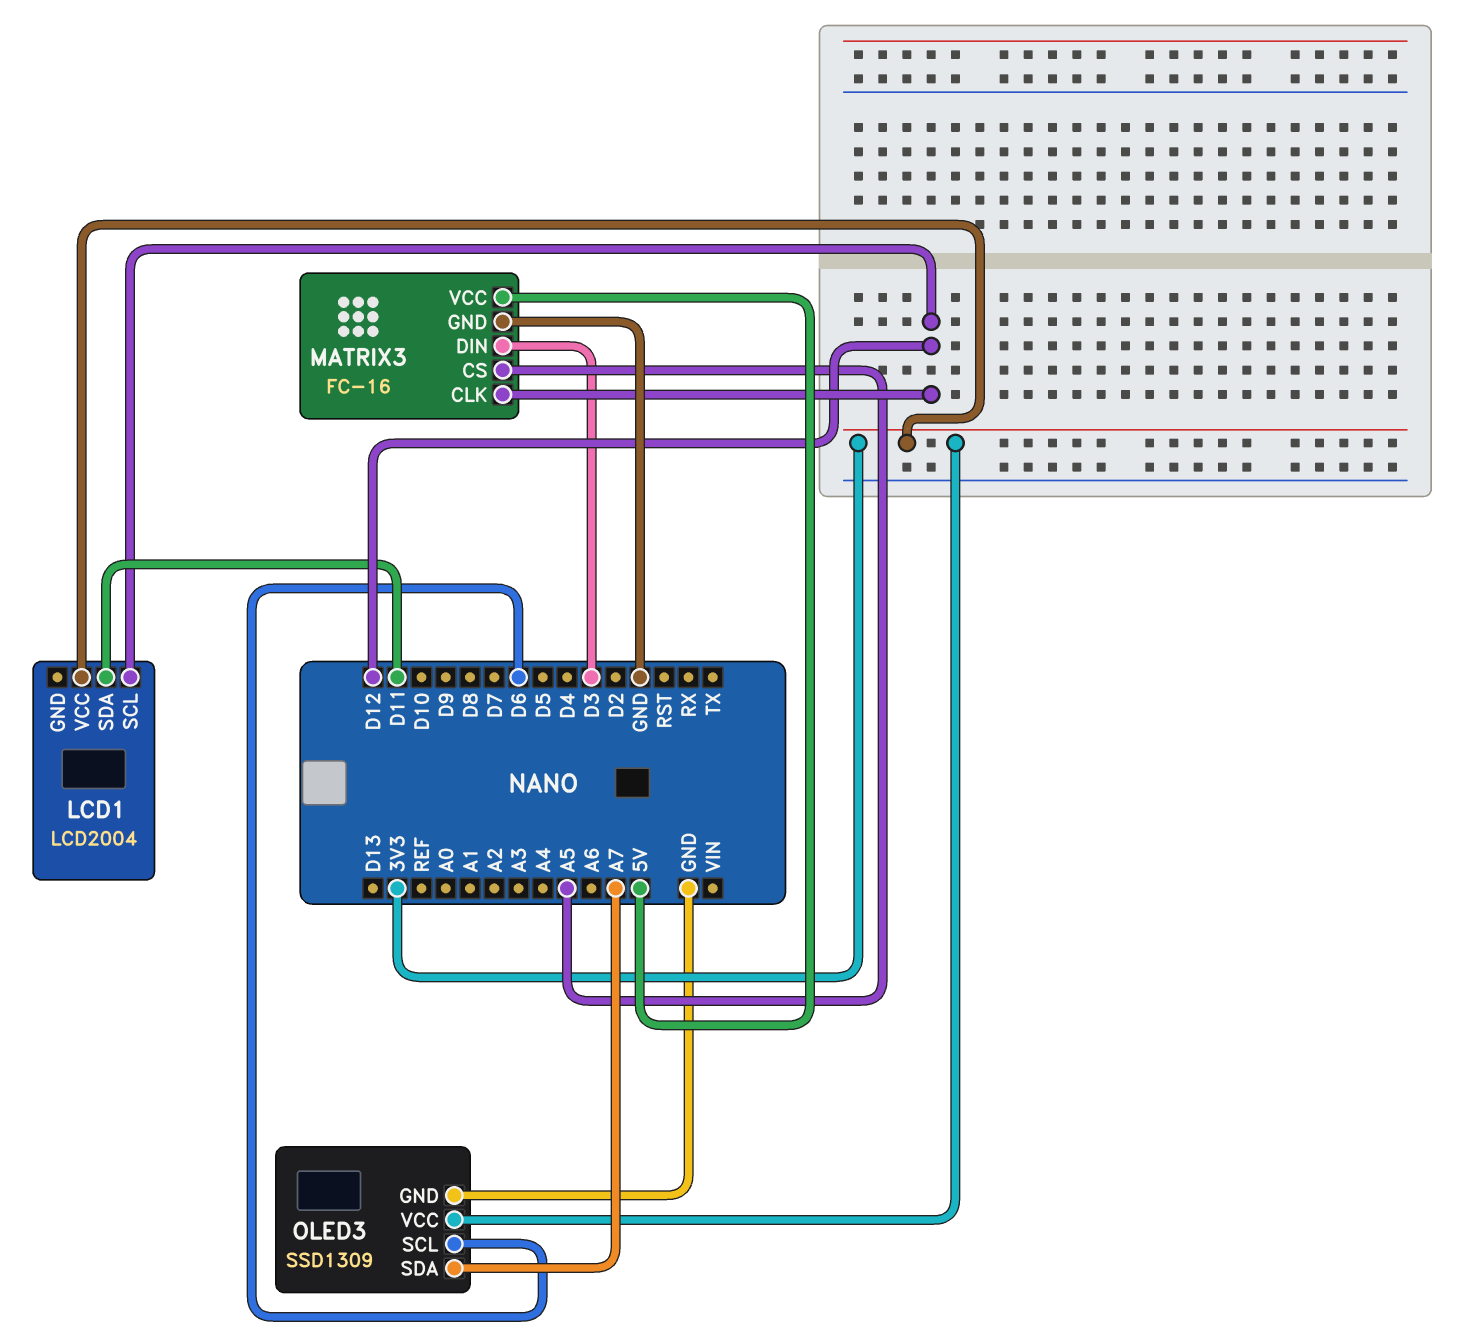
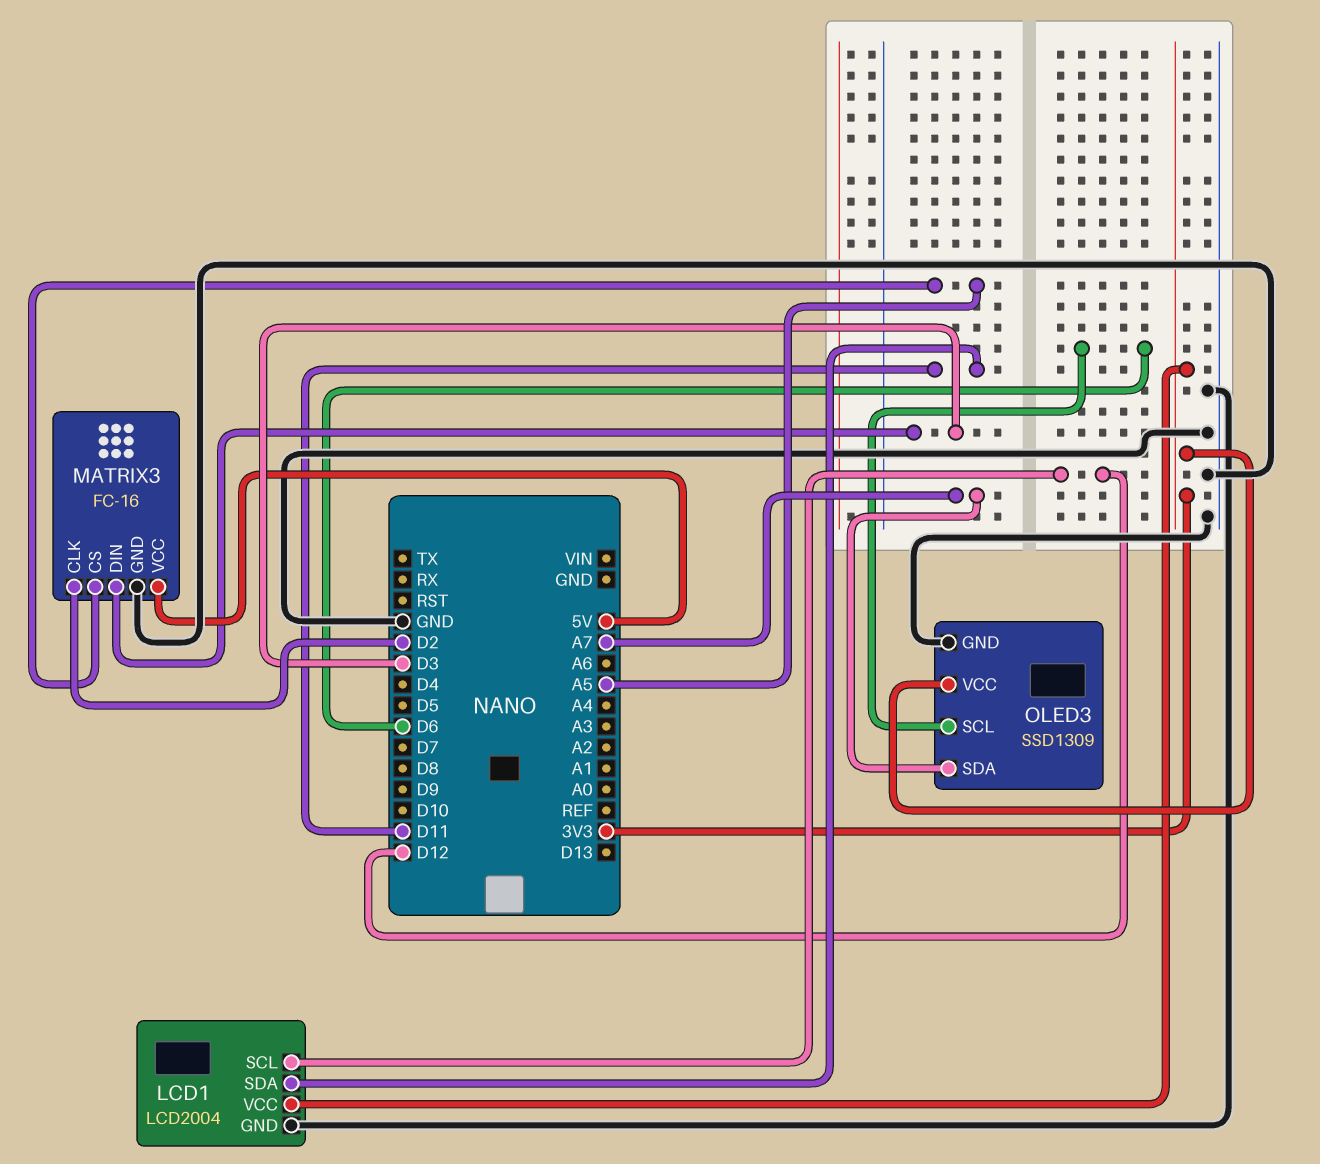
LCD1 pin GND: none -> GND
MATRIX3 pin CLK: D12 -> D2

